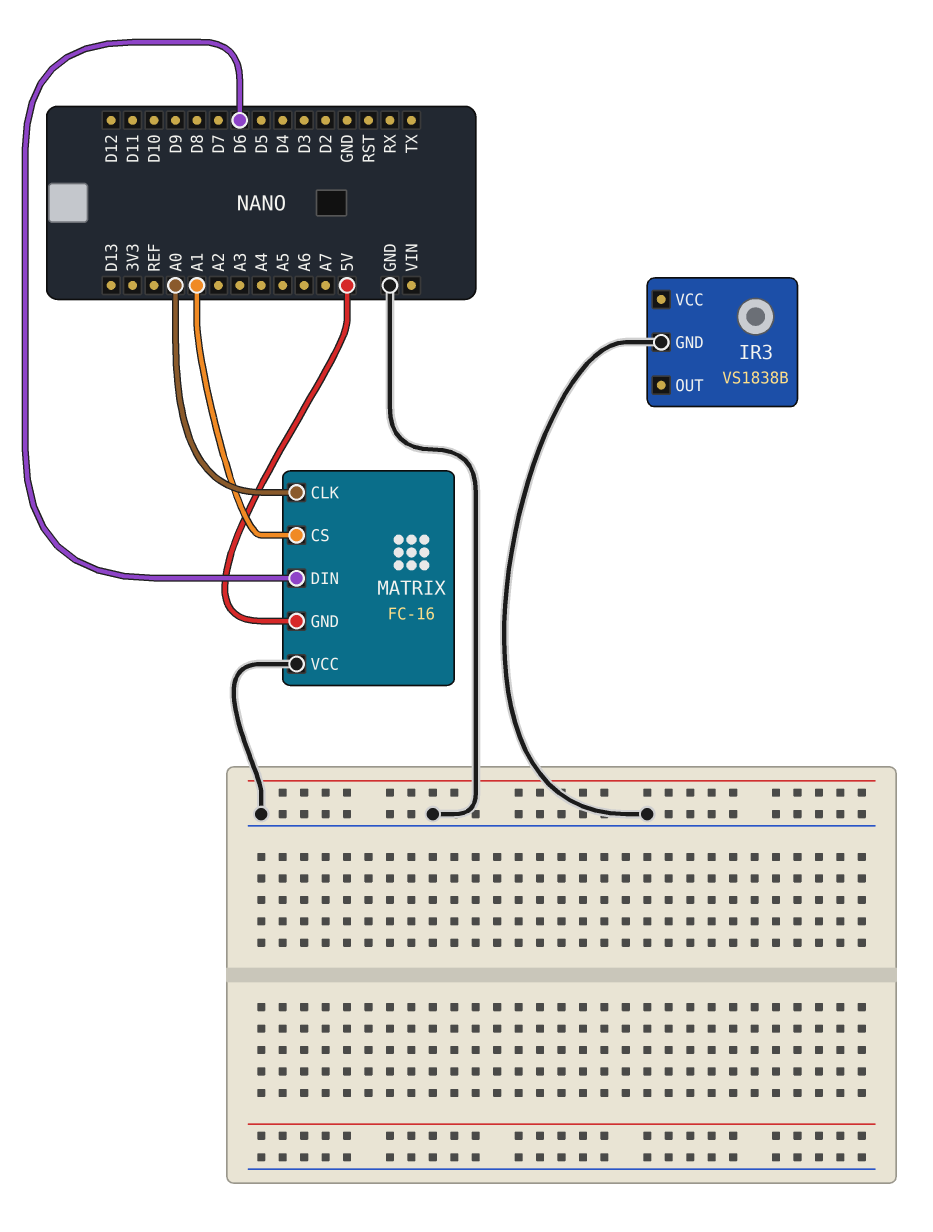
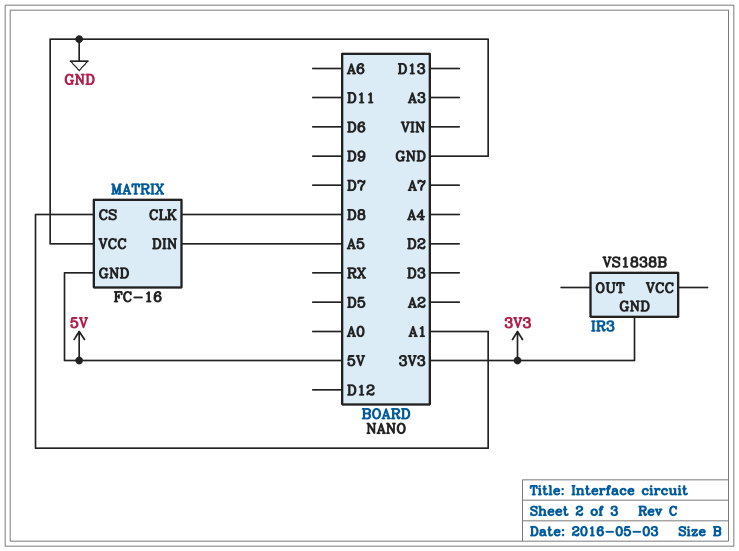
IR3 pin GND: GND -> 3V3
MATRIX pin CLK: A0 -> D8
MATRIX pin DIN: D6 -> A5

